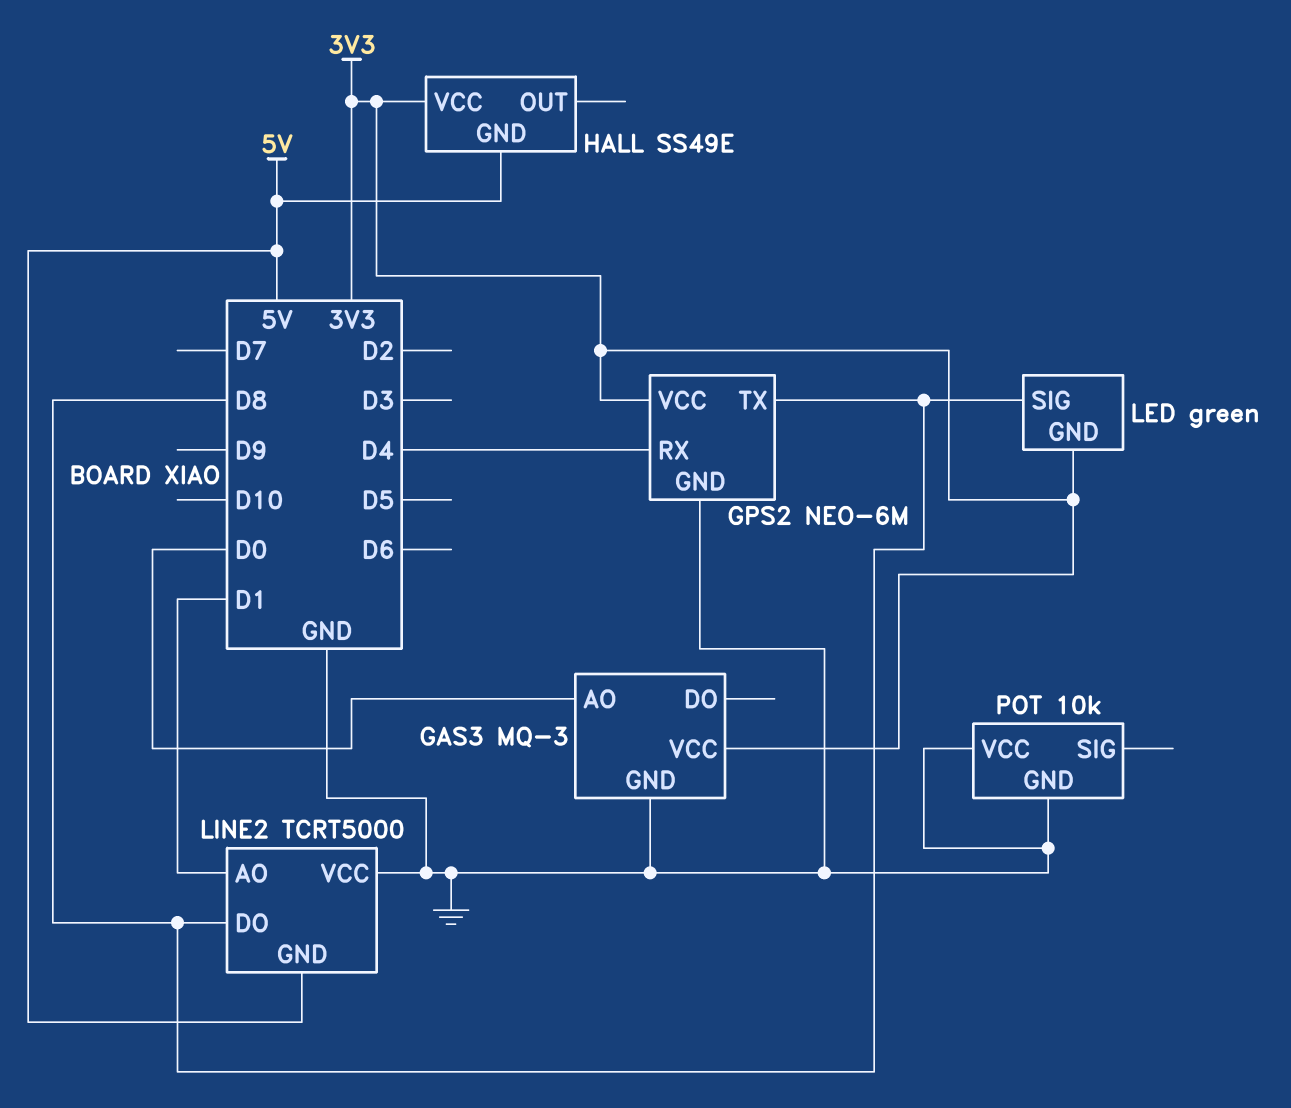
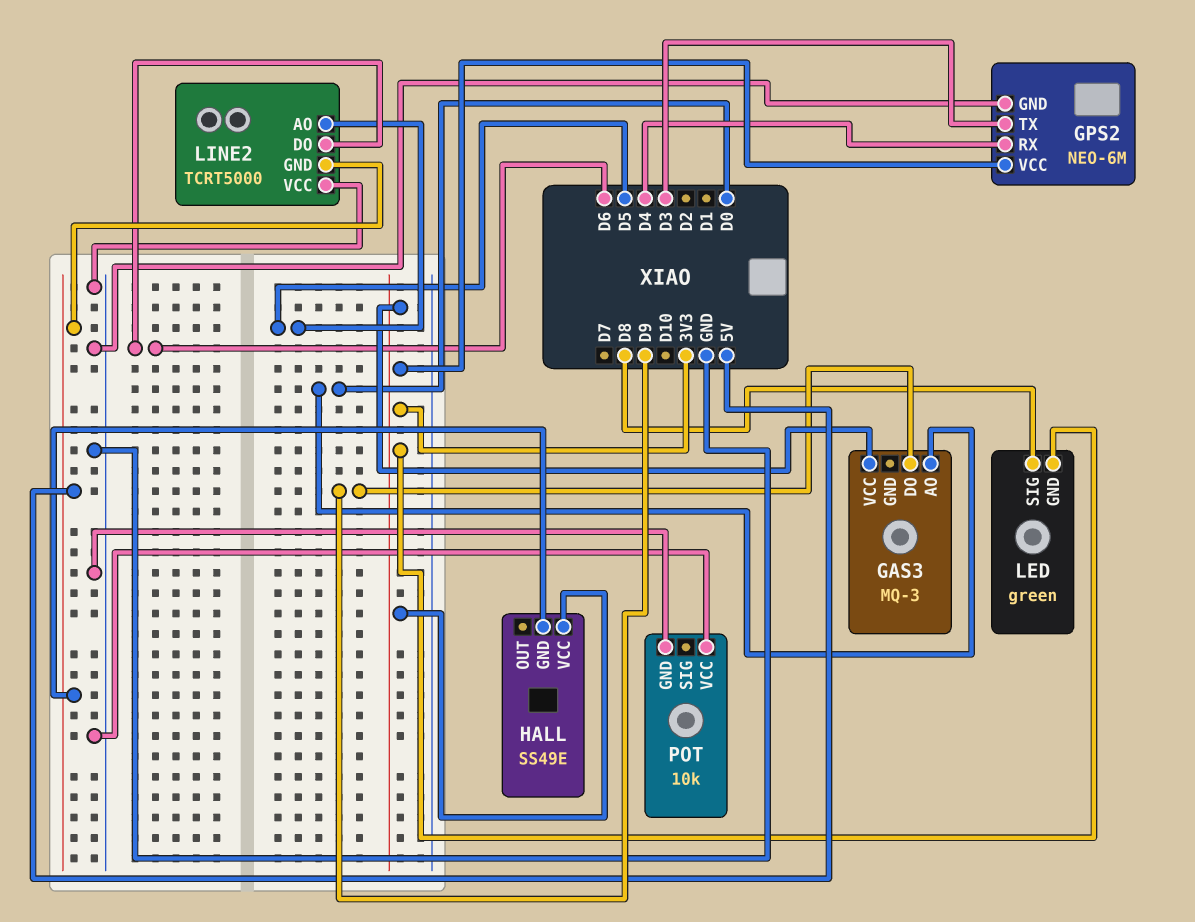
GAS3 pin DO: none -> D9
GAS3 pin GND: GND -> none
GPS2 pin TX: D8 -> D3
LINE2 pin AO: D1 -> D5
LINE2 pin DO: D8 -> D6

